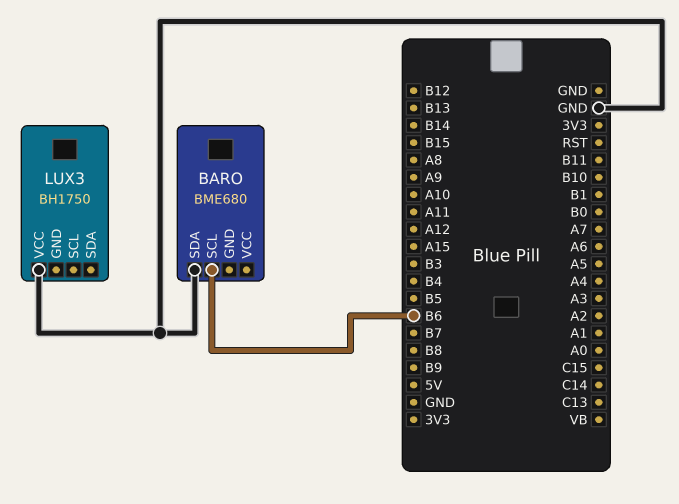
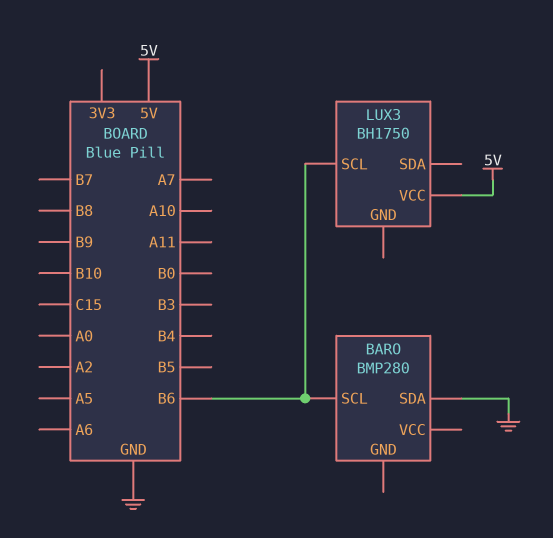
BARO: BME680 -> BMP280
LUX3 pin SCL: none -> B6
LUX3 pin VCC: GND -> 5V

